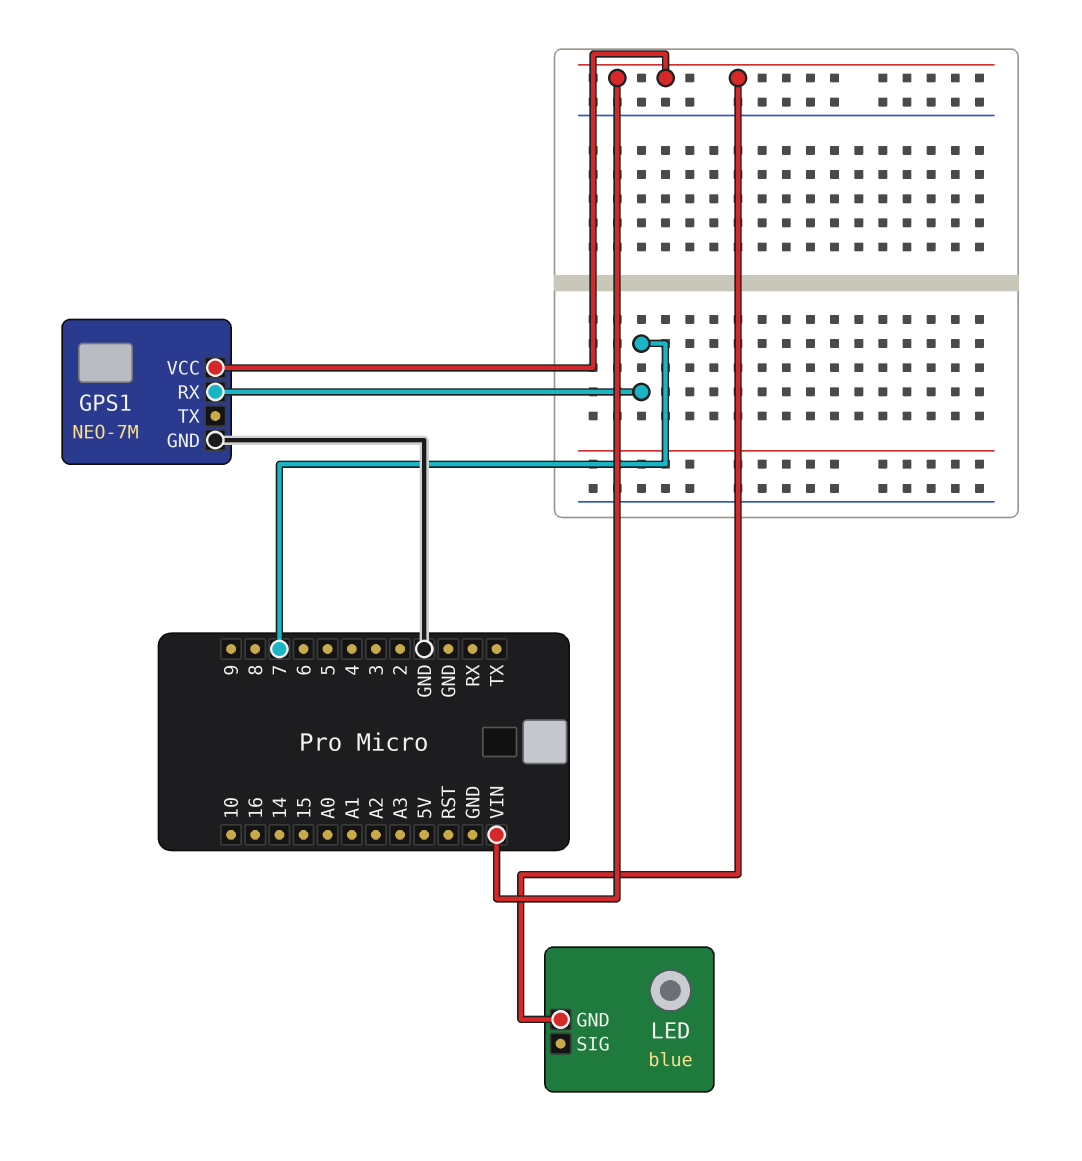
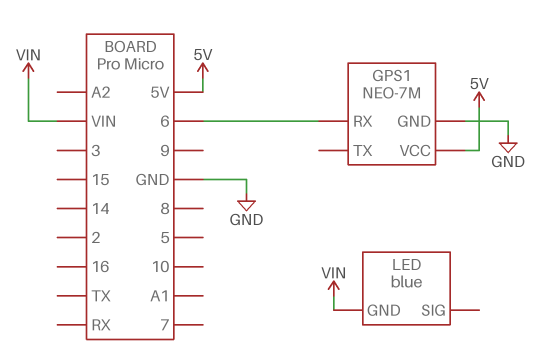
GPS1 pin RX: 7 -> 6
GPS1 pin VCC: VIN -> 5V

